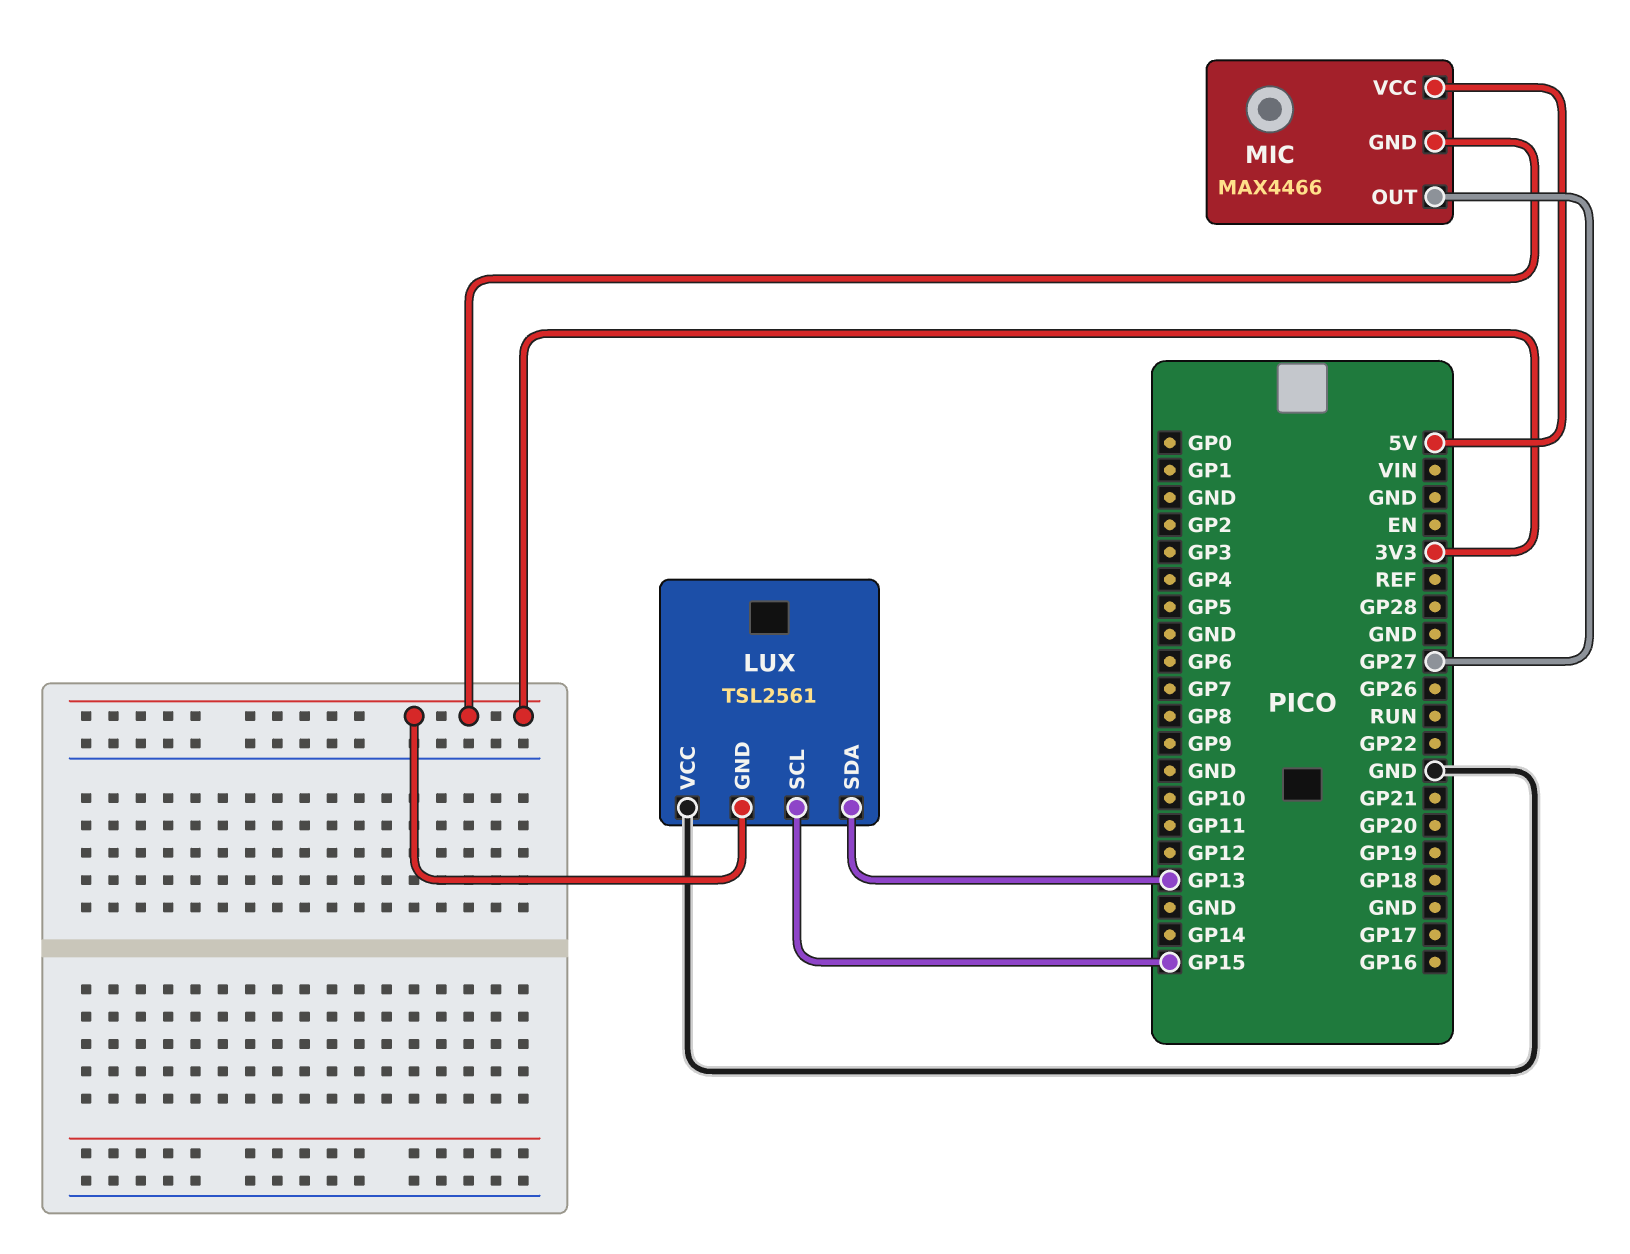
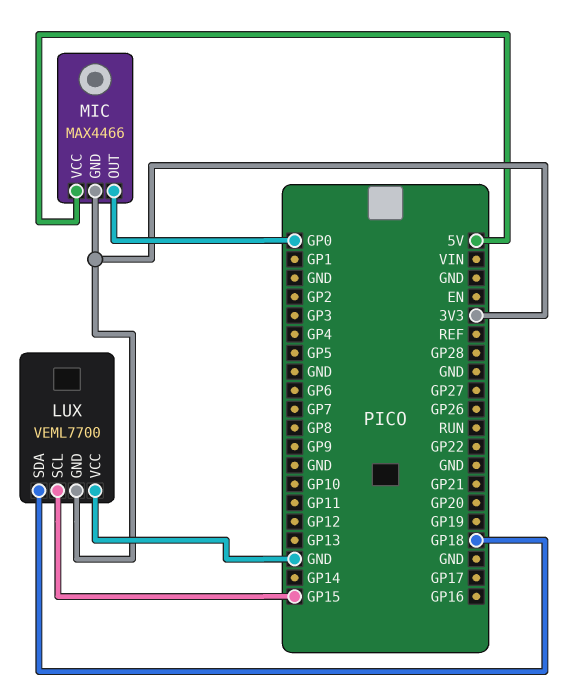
LUX: TSL2561 -> VEML7700
LUX pin SDA: GP13 -> GP18
MIC pin OUT: GP27 -> GP0

